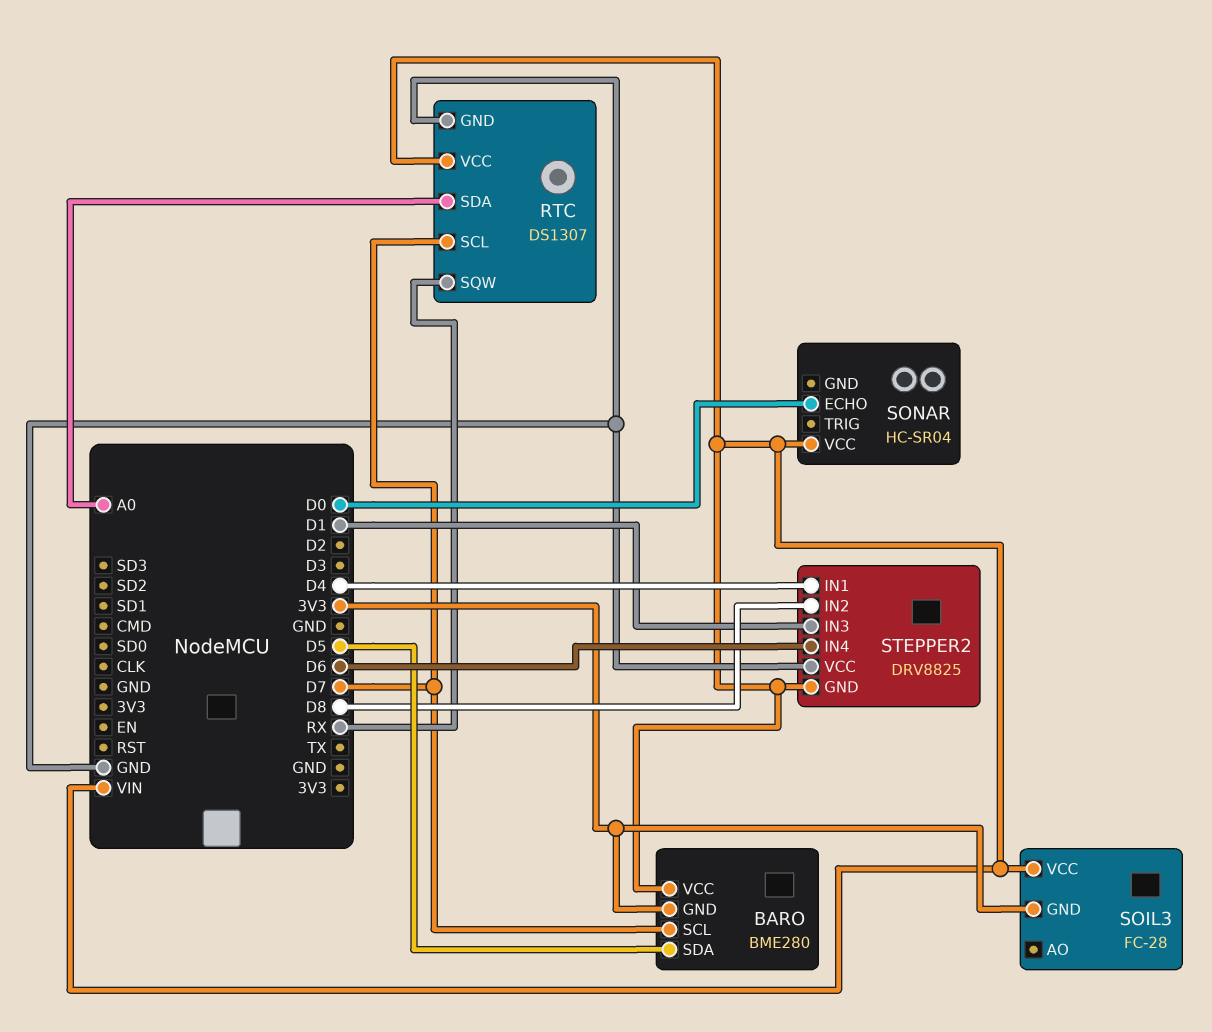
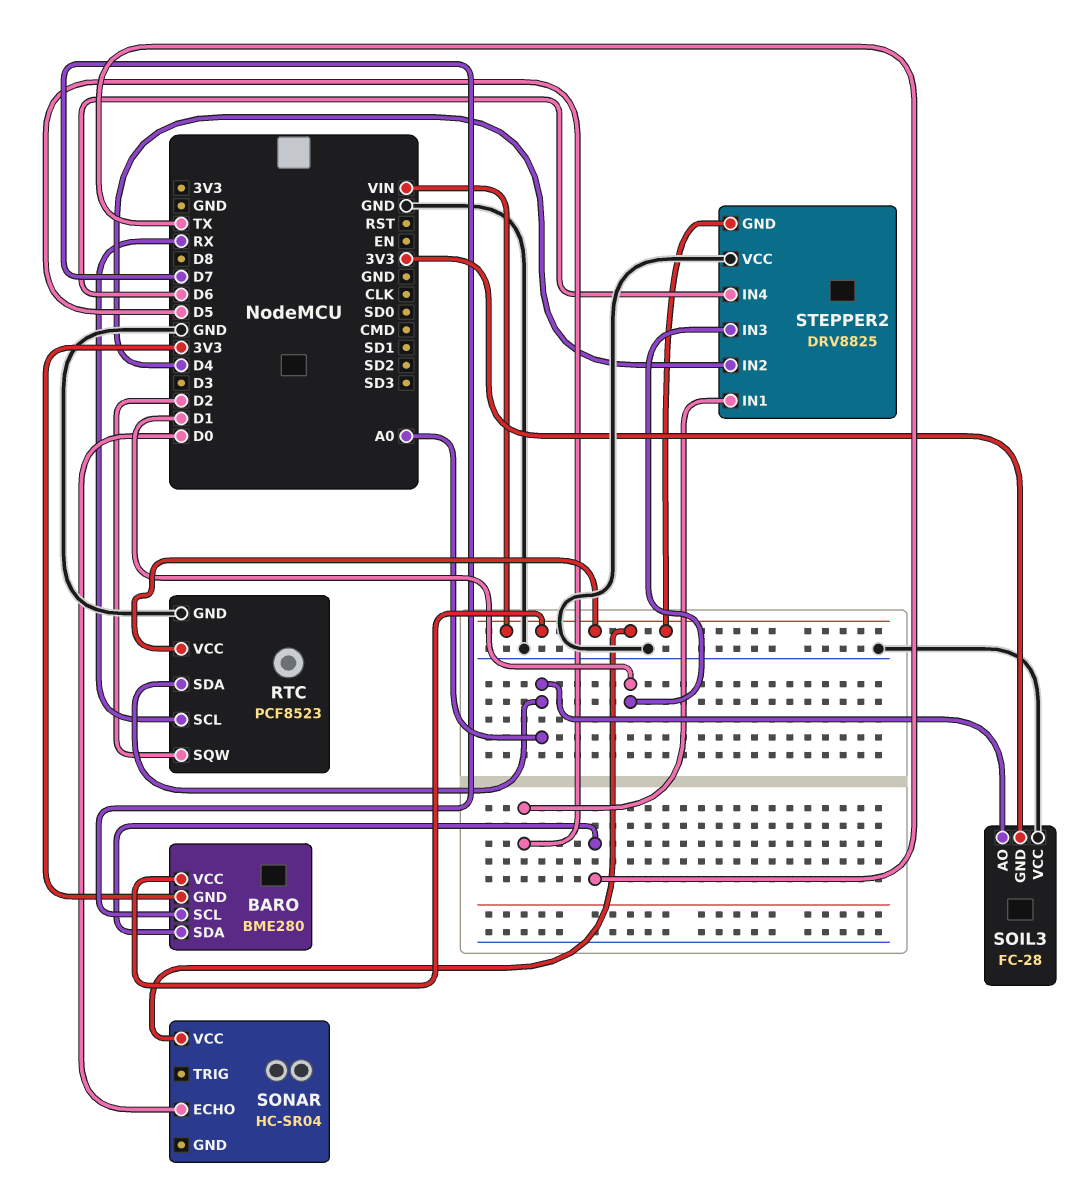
BARO pin SDA: D5 -> TX
RTC: DS1307 -> PCF8523
RTC pin SCL: D7 -> RX
RTC pin SQW: RX -> D2
SOIL3 pin AO: none -> A0
SOIL3 pin VCC: VIN -> GND
STEPPER2 pin IN1: D4 -> D5
STEPPER2 pin IN2: D8 -> D4

